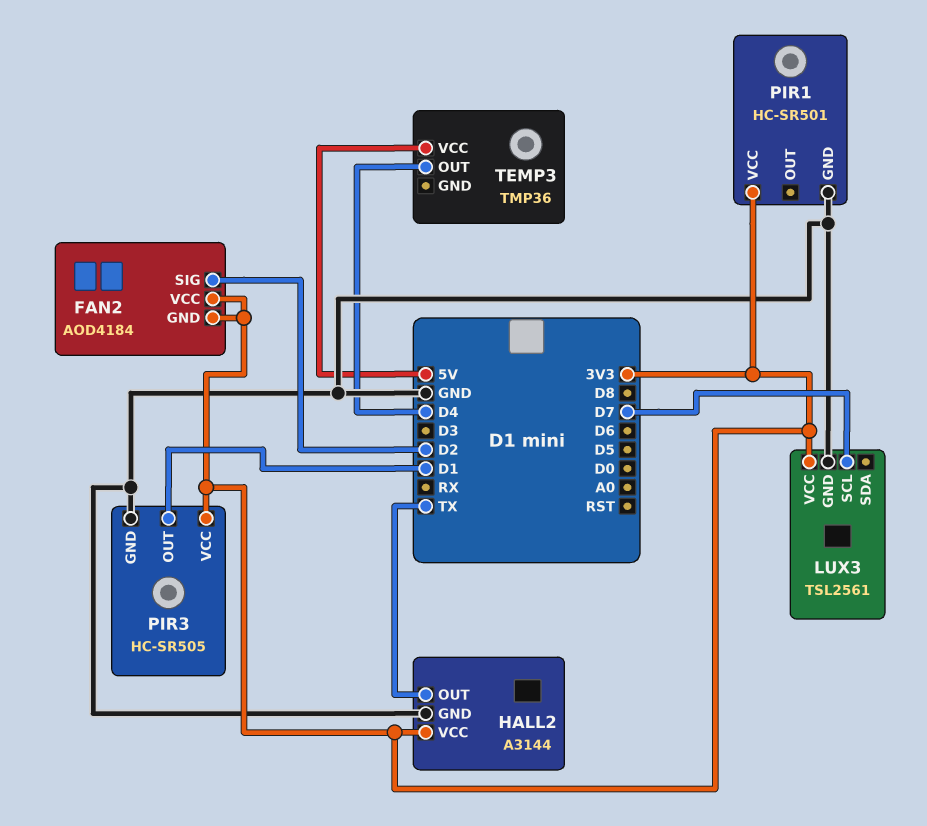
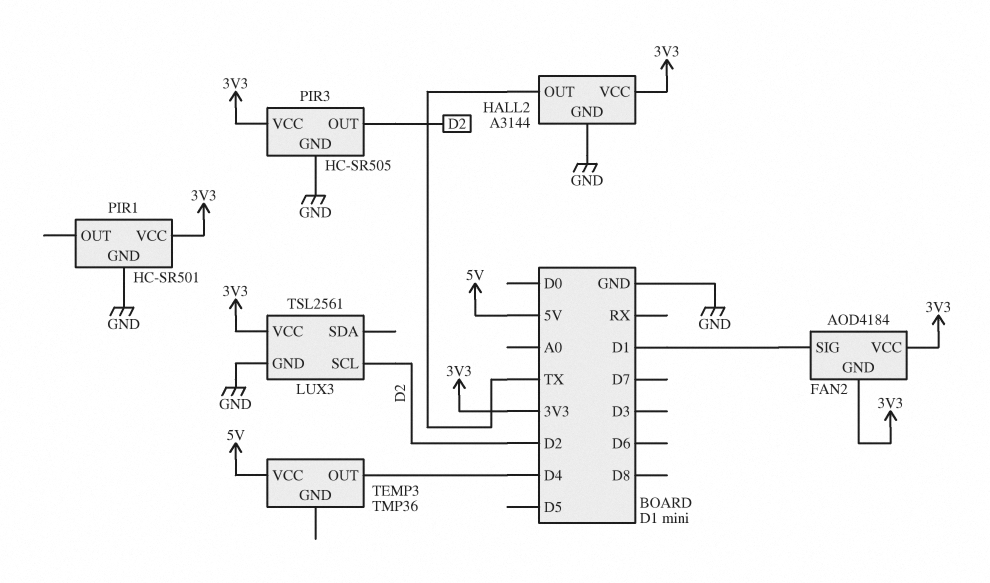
FAN2 pin SIG: D2 -> D1
LUX3 pin SCL: D7 -> D2
PIR3 pin OUT: D1 -> D2

